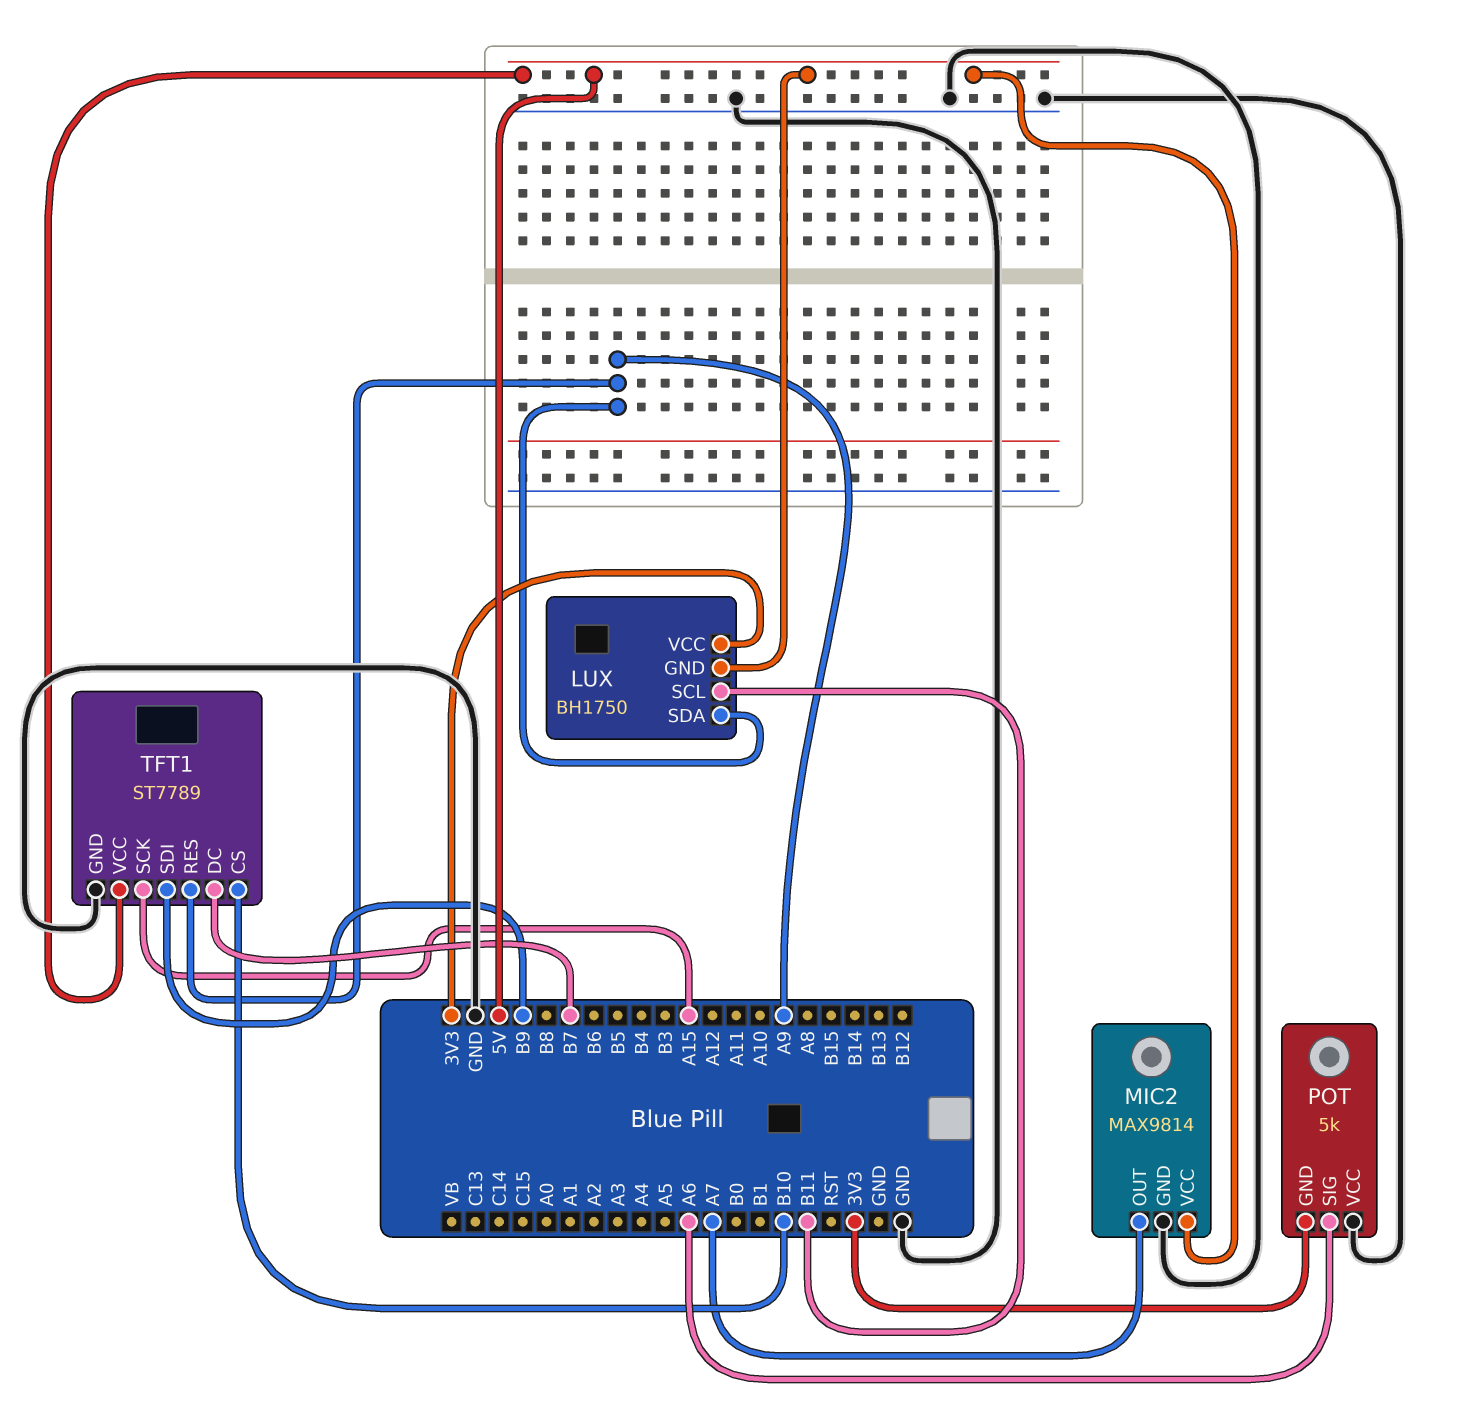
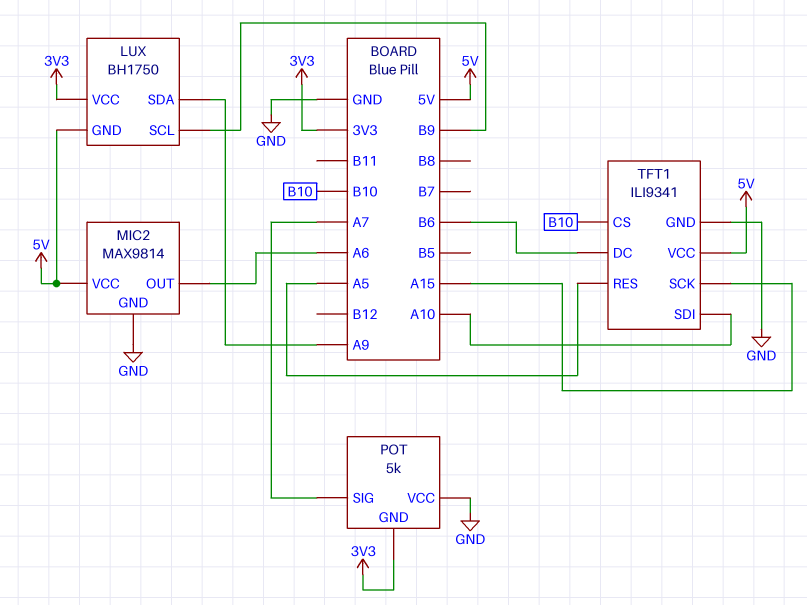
LUX pin SCL: B11 -> B9
MIC2 pin OUT: A7 -> A6
POT pin SIG: A6 -> A7
TFT1: ST7789 -> ILI9341
TFT1 pin DC: B7 -> B6
TFT1 pin RES: A9 -> A5
TFT1 pin SDI: B9 -> A10

